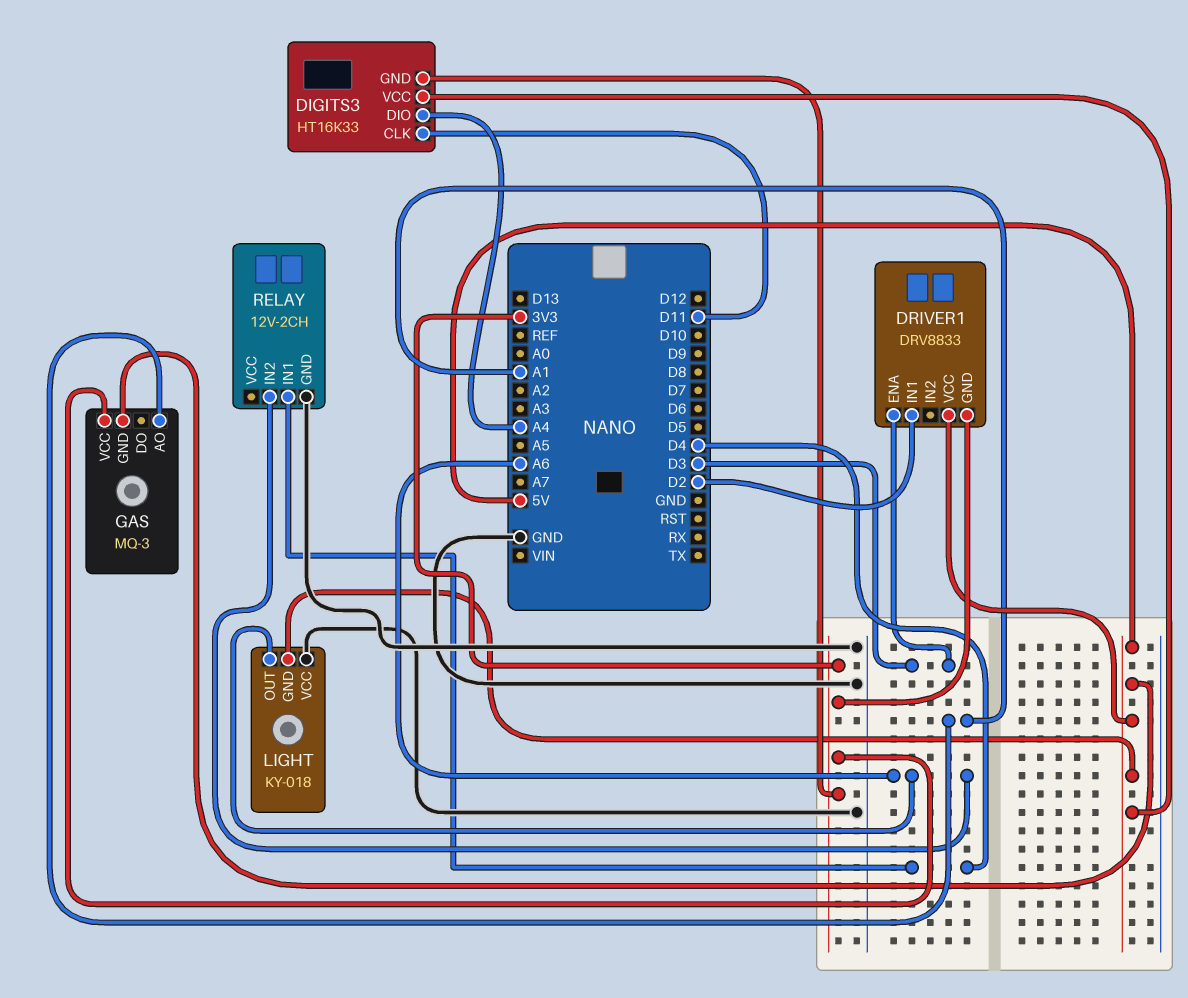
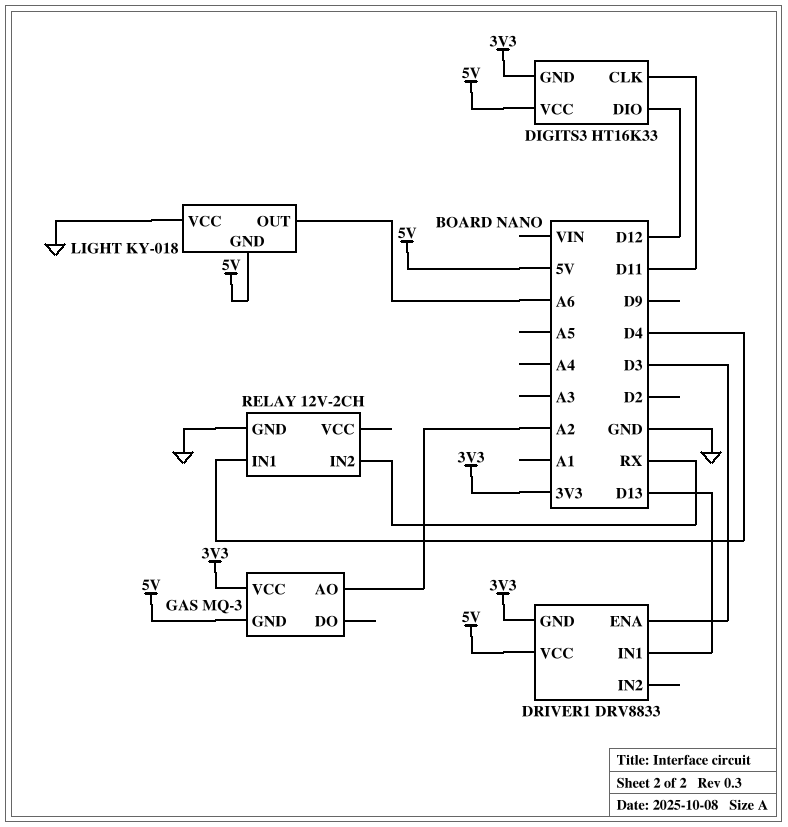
DIGITS3 pin DIO: A4 -> D12
DRIVER1 pin IN1: D2 -> D13
GAS pin AO: A1 -> A2
RELAY pin IN2: A6 -> RX

